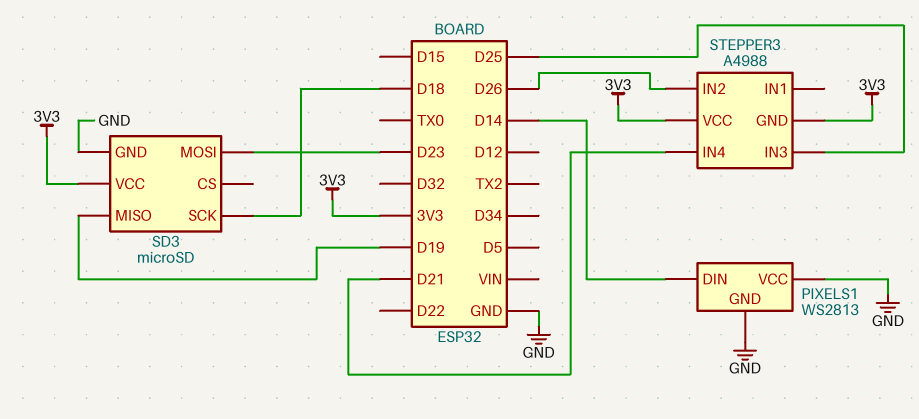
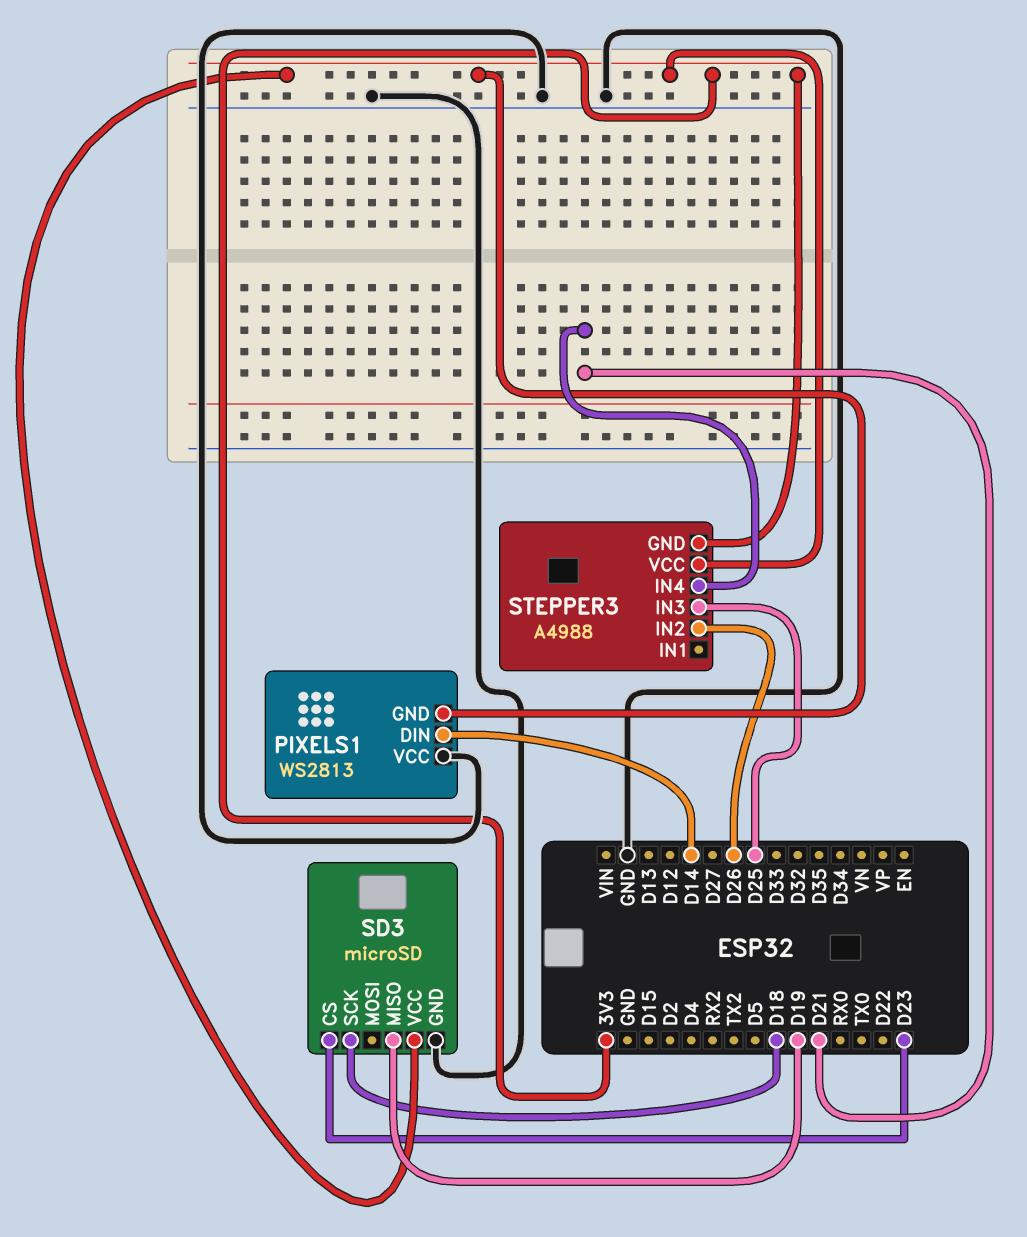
PIXELS1 pin GND: GND -> 3V3
SD3 pin CS: none -> D23
SD3 pin MOSI: D23 -> none

